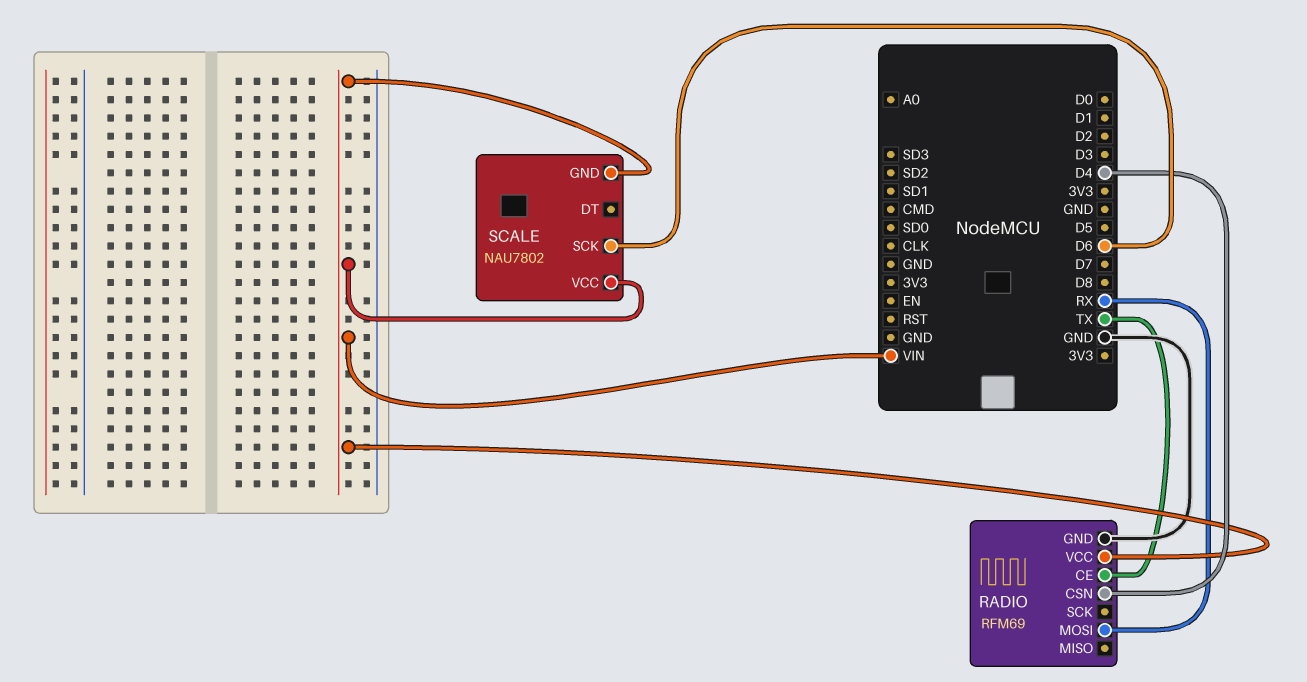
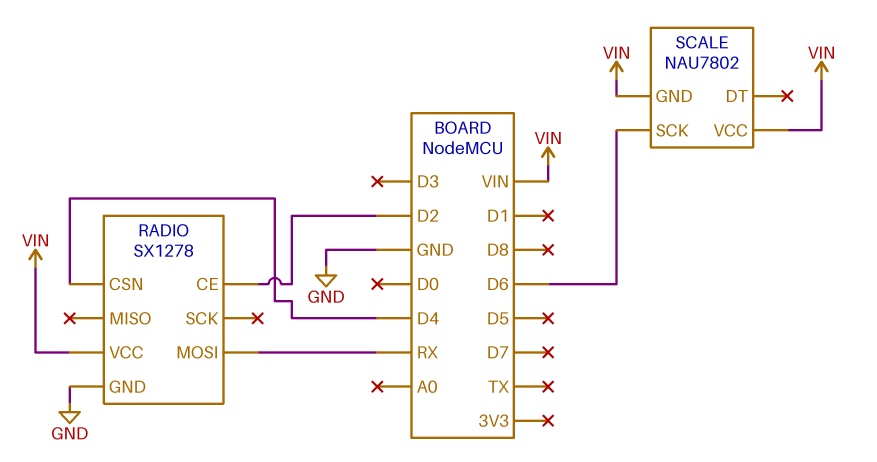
RADIO: RFM69 -> SX1278
RADIO pin CE: TX -> D2

